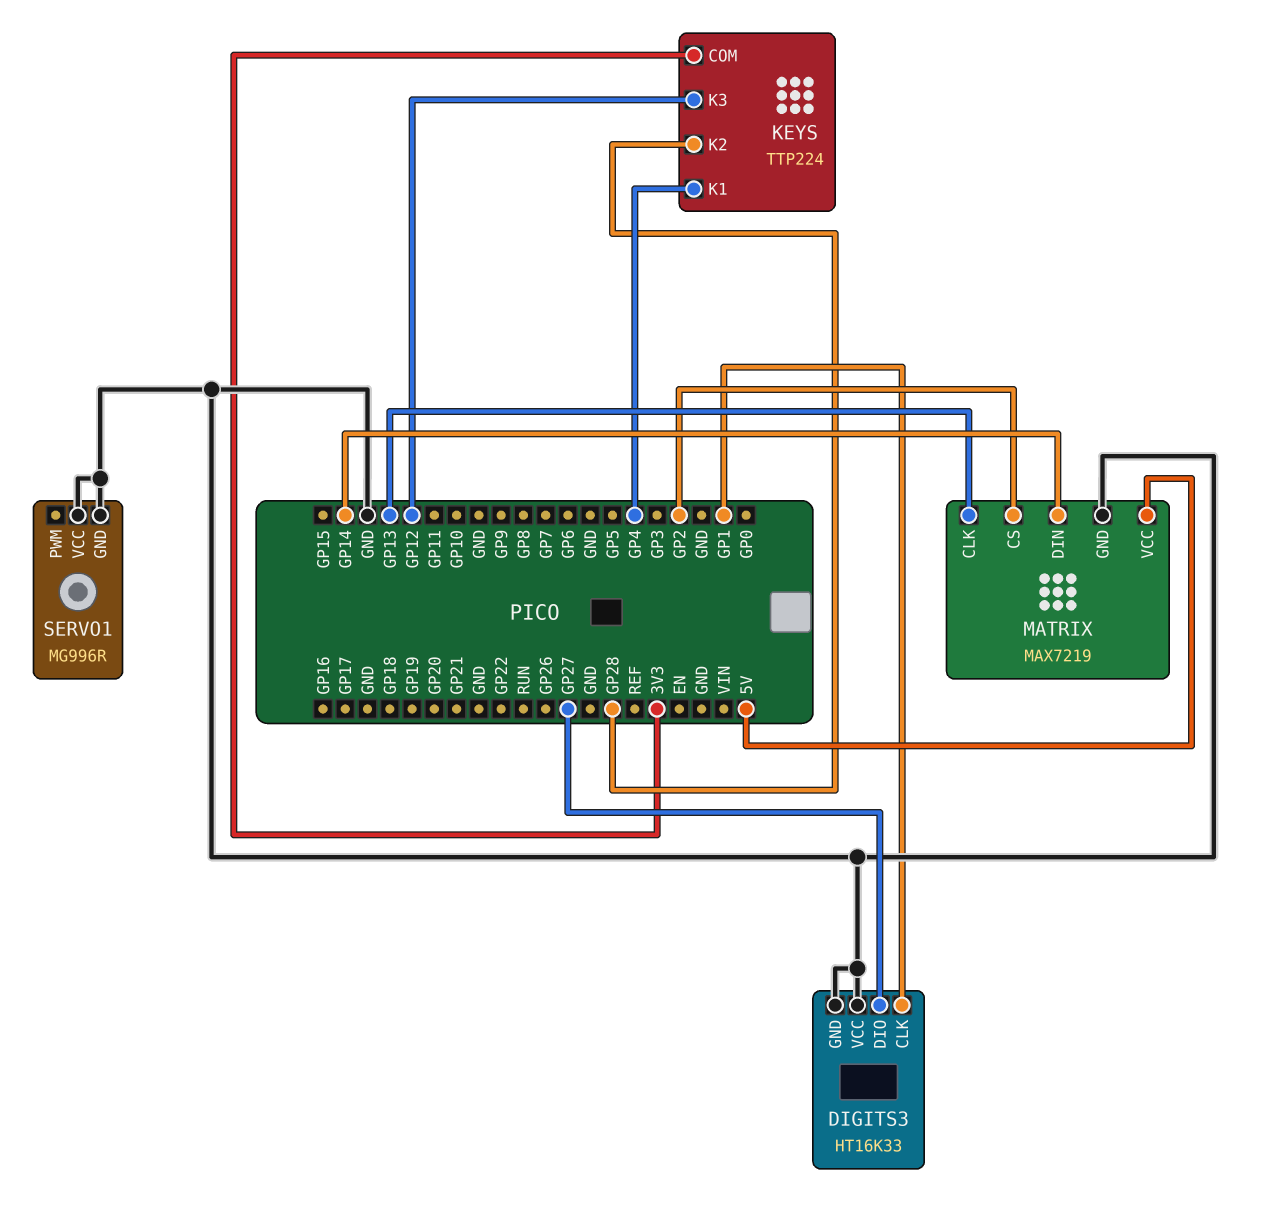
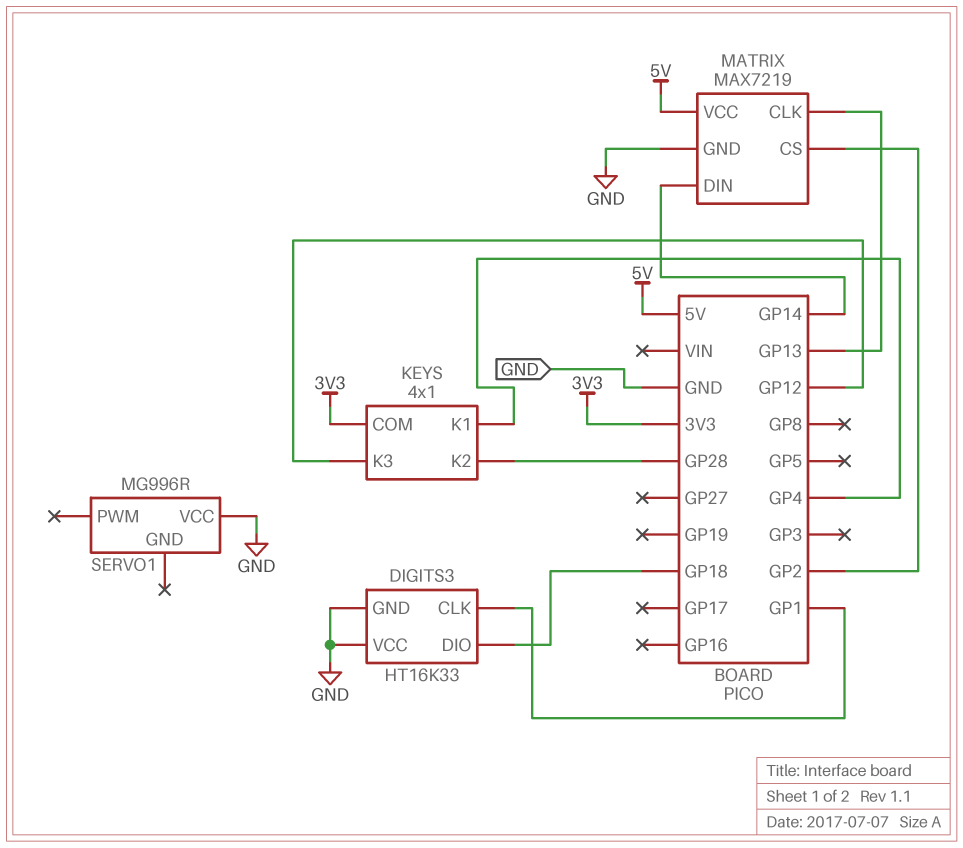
DIGITS3 pin DIO: GP27 -> GP18
KEYS: TTP224 -> 4x1
SERVO1 pin GND: GND -> none

